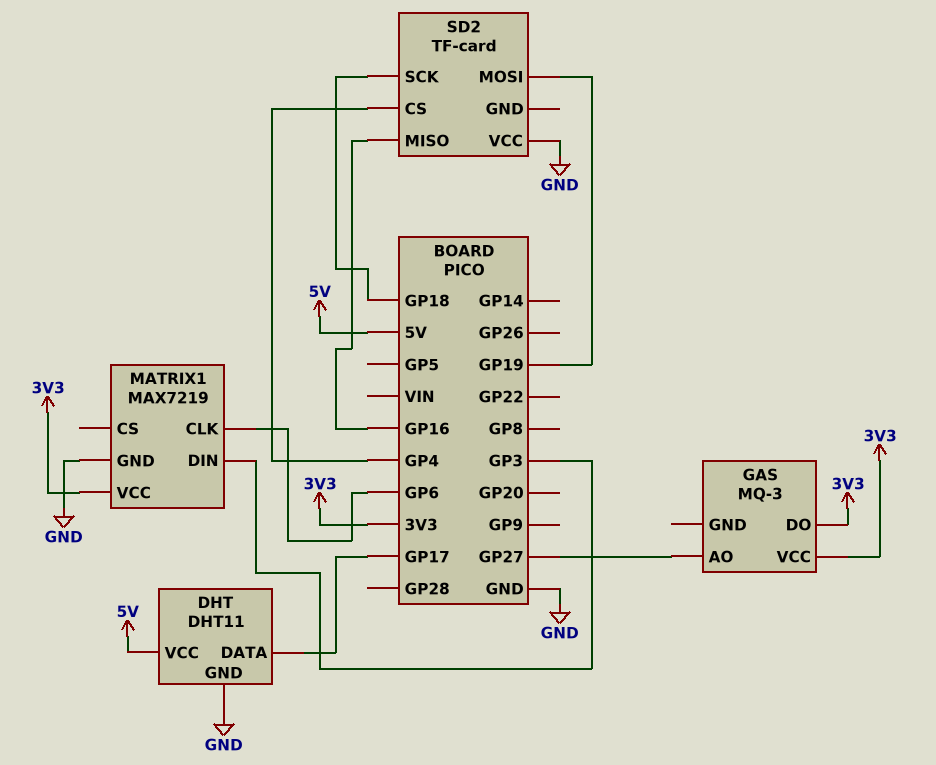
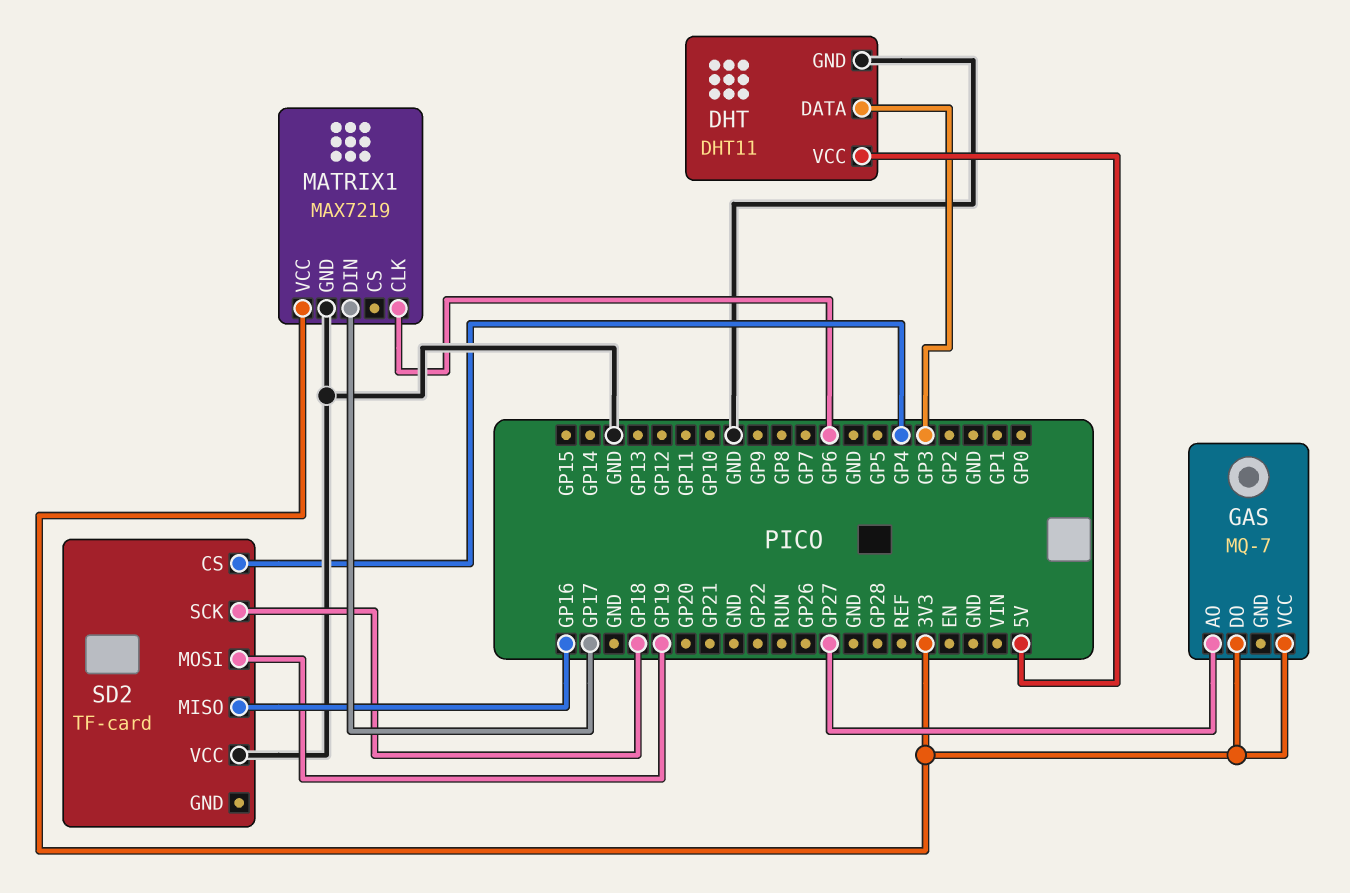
DHT pin DATA: GP17 -> GP3
GAS: MQ-3 -> MQ-7
MATRIX1 pin DIN: GP3 -> GP17

